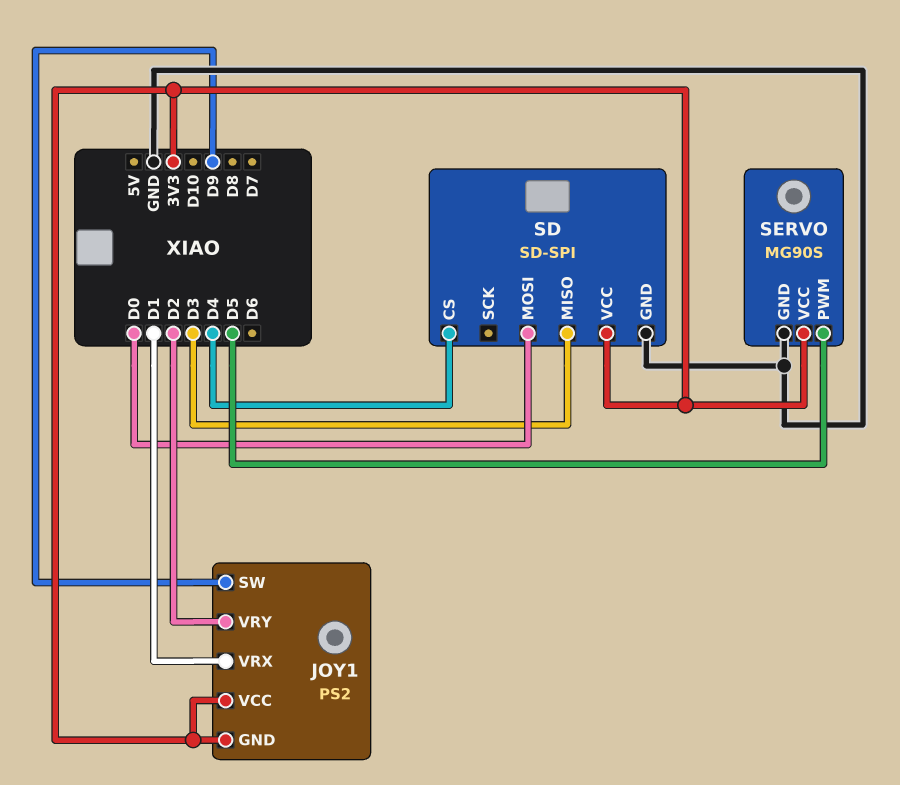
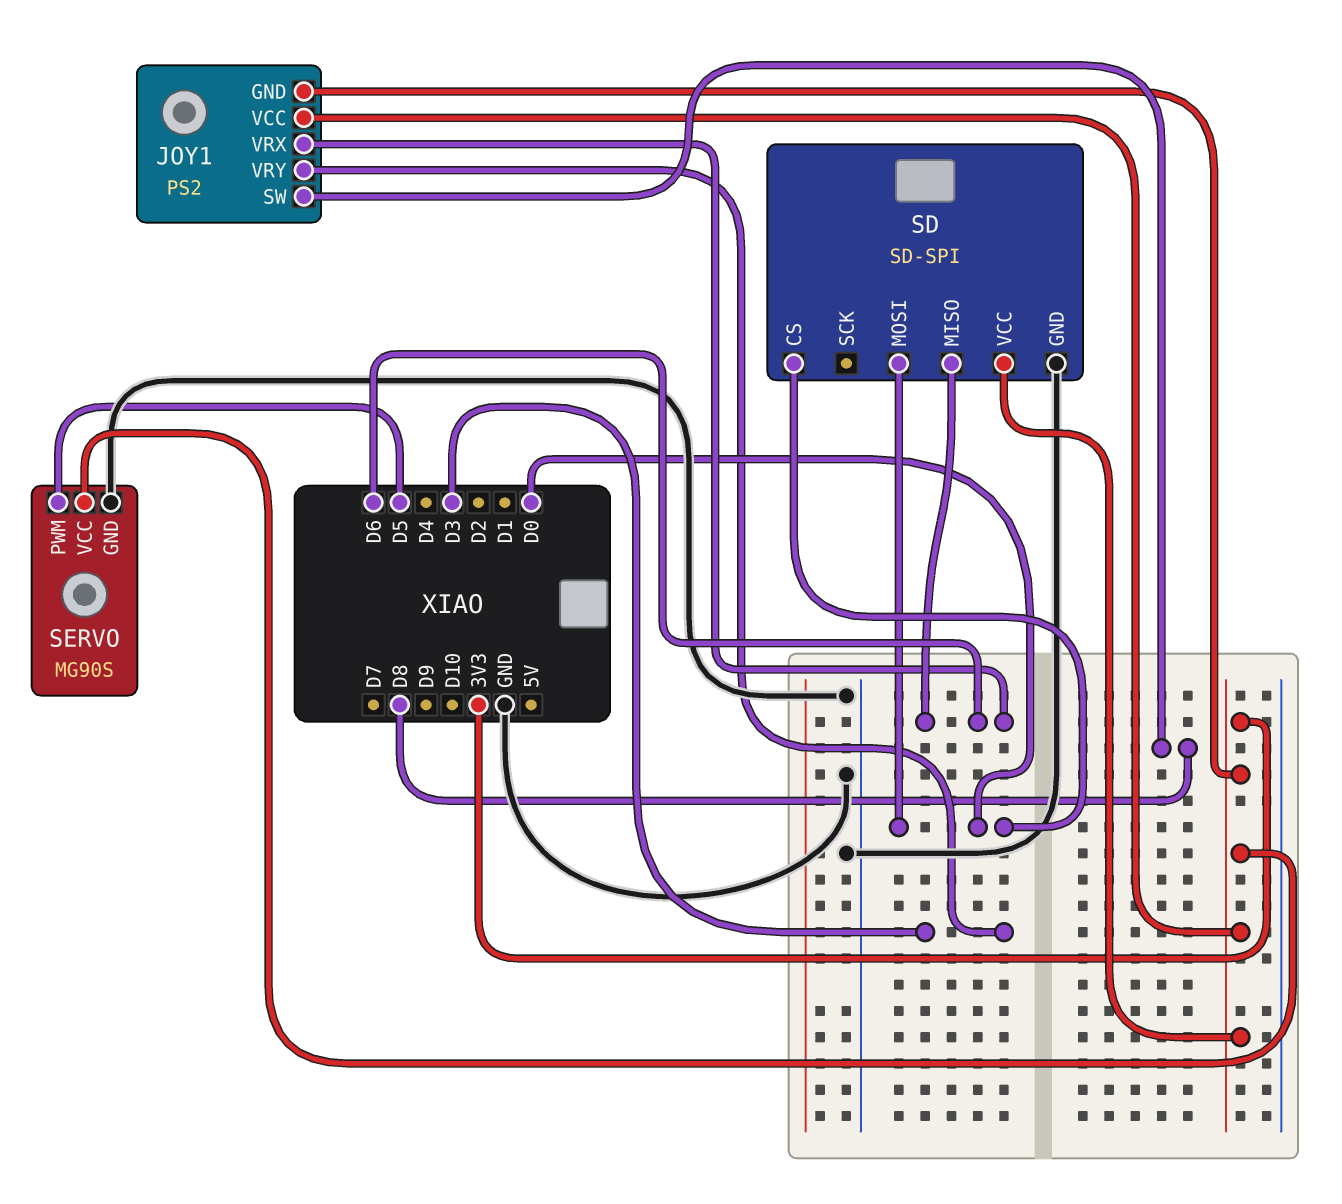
JOY1 pin SW: D9 -> D8
JOY1 pin VRX: D1 -> D6
JOY1 pin VRY: D2 -> D3
SD pin CS: D4 -> D0
SD pin MISO: D3 -> D6

